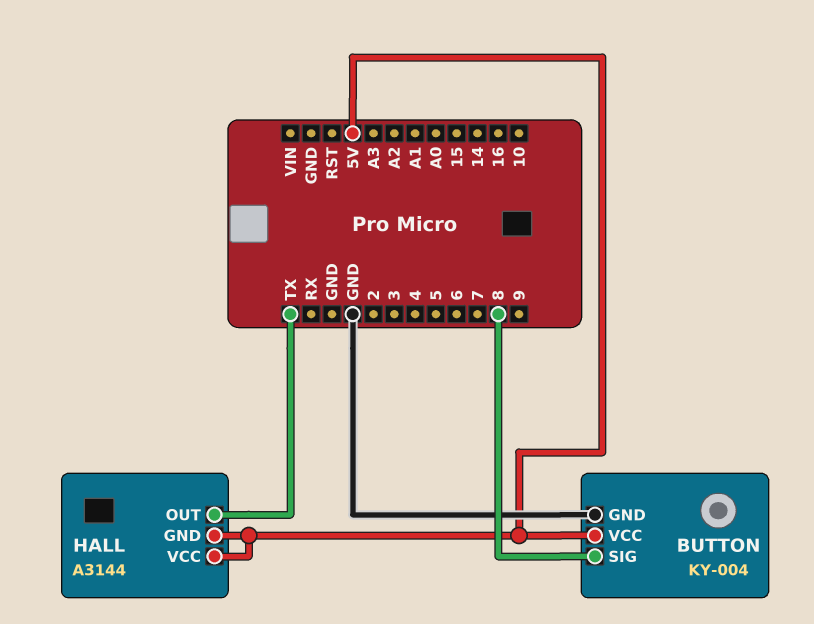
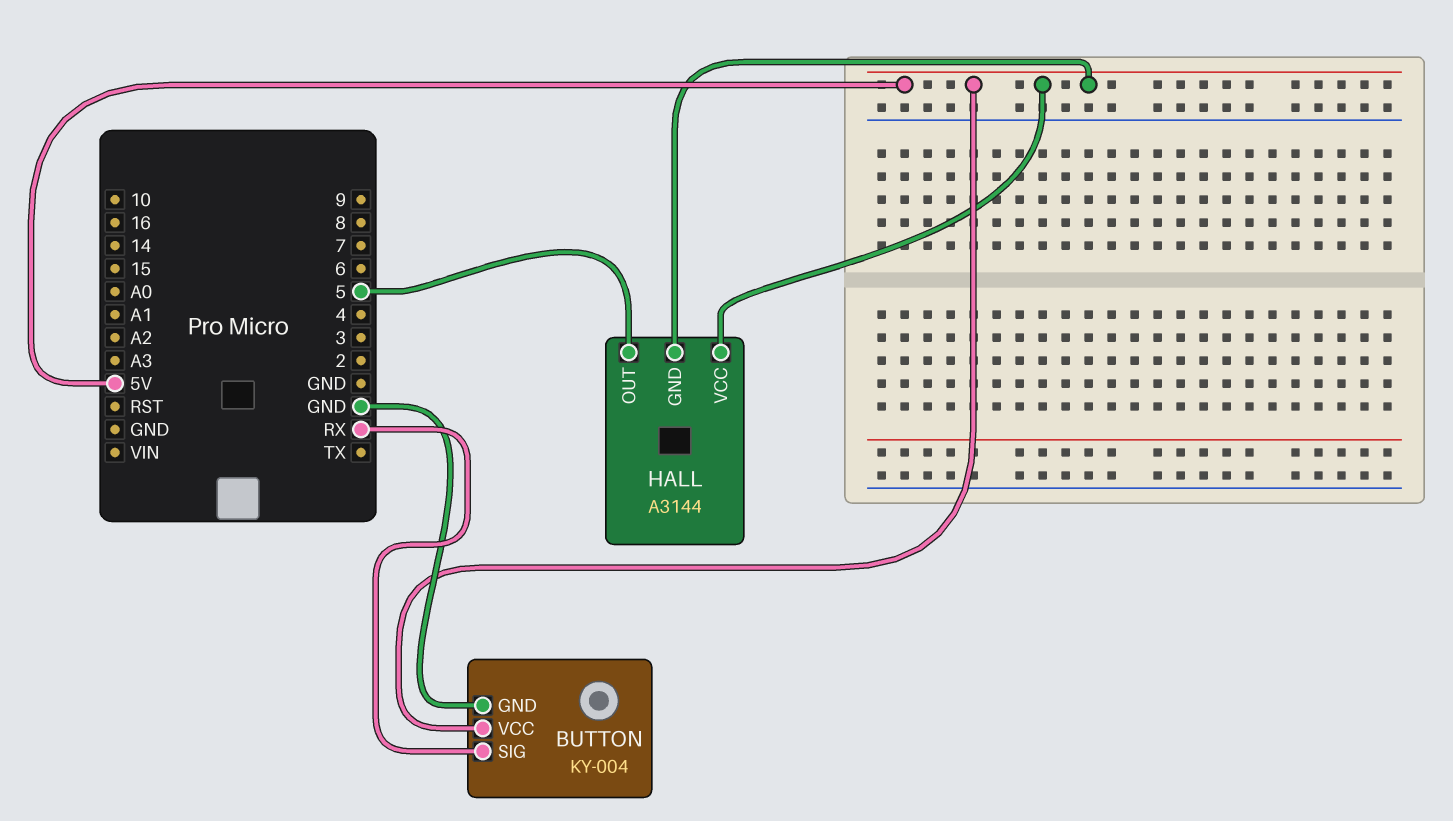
BUTTON pin SIG: 8 -> RX
HALL pin OUT: TX -> 5

